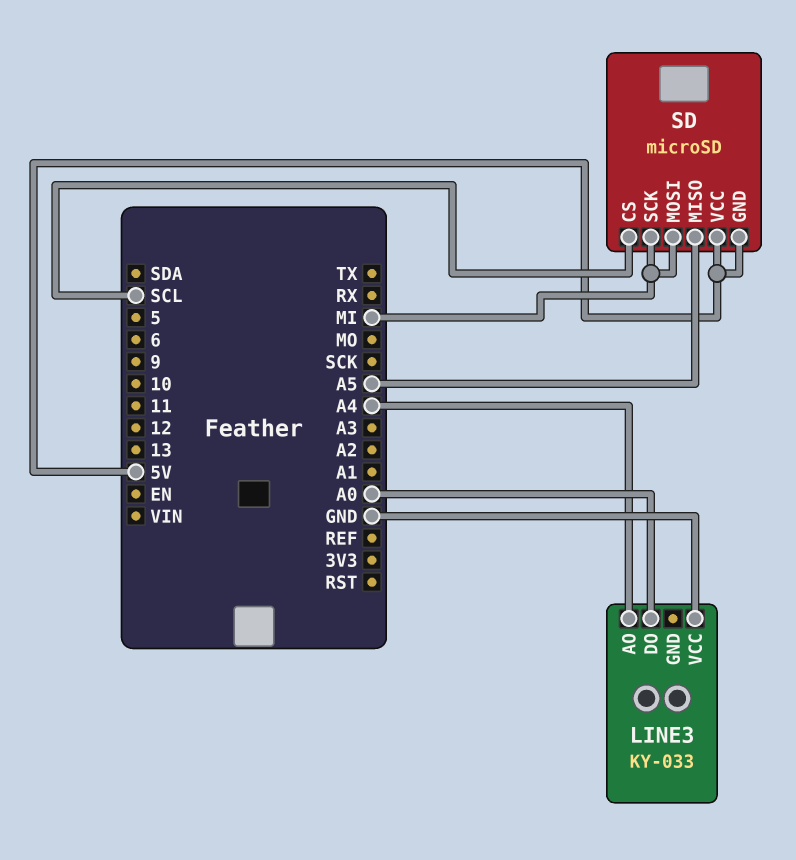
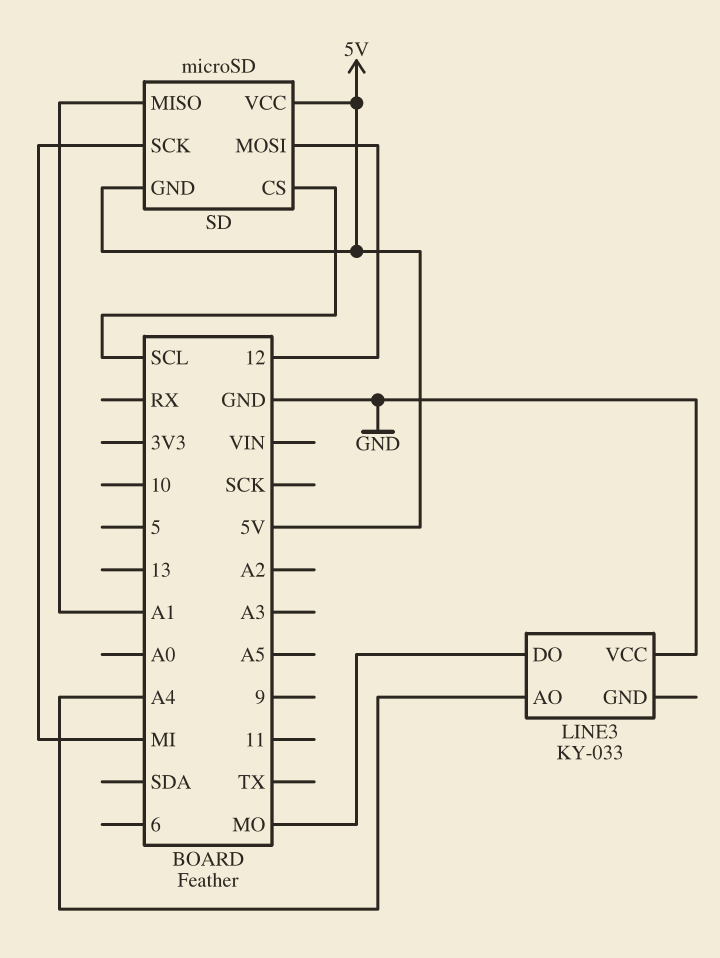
LINE3 pin DO: A0 -> MO
SD pin MISO: A5 -> A1
SD pin MOSI: MI -> 12

